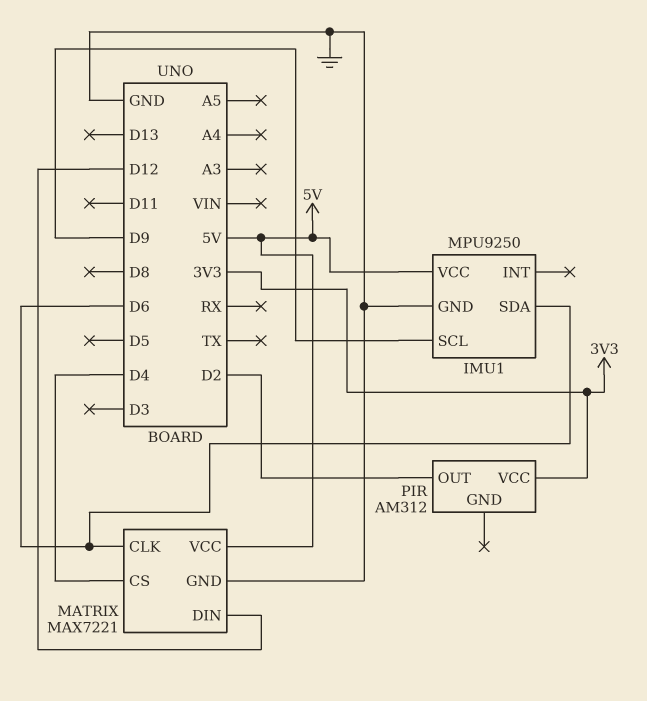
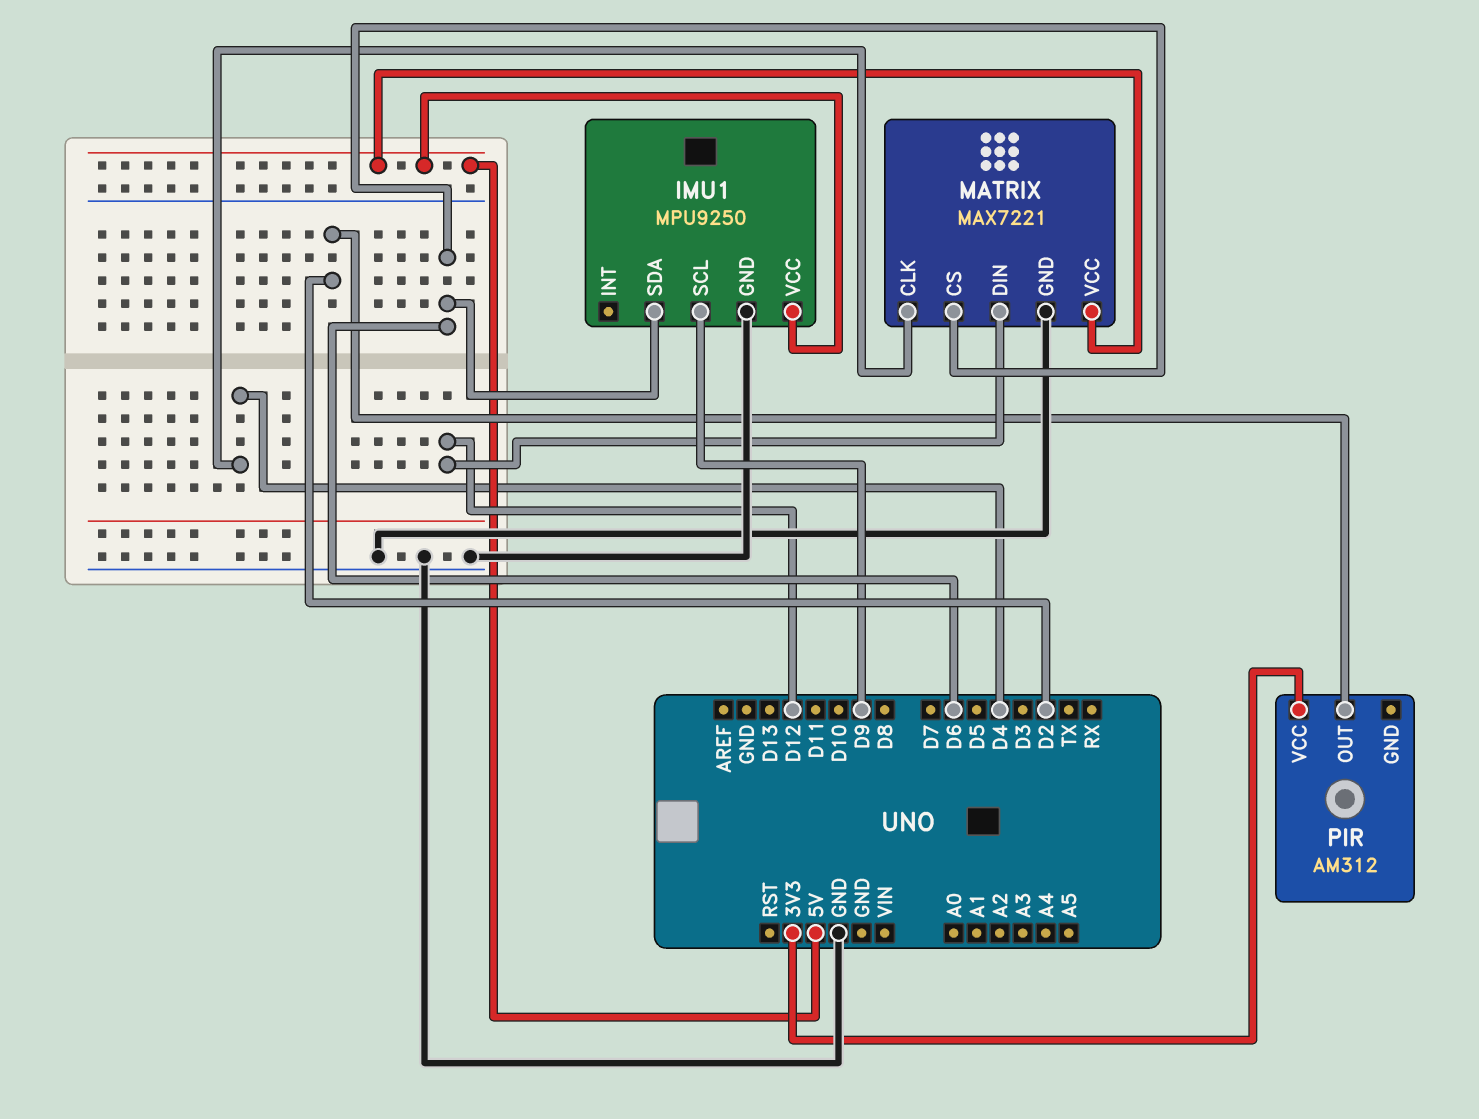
MATRIX pin CLK: D6 -> D4
MATRIX pin CS: D4 -> D6

